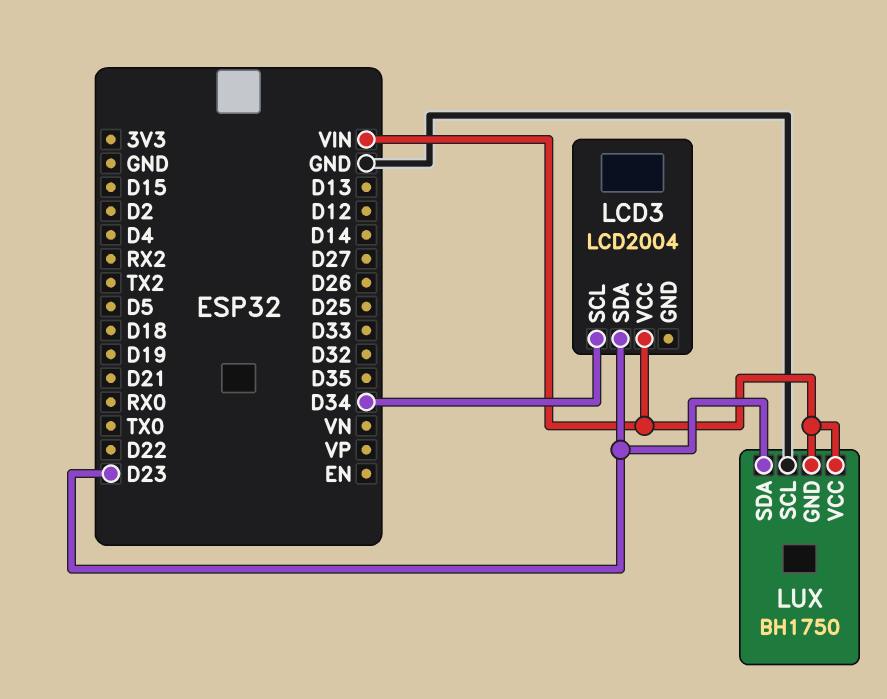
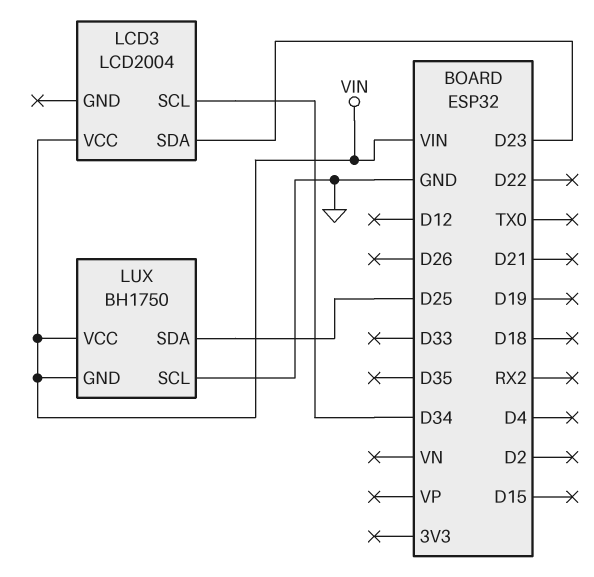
LUX pin SDA: D23 -> D25

